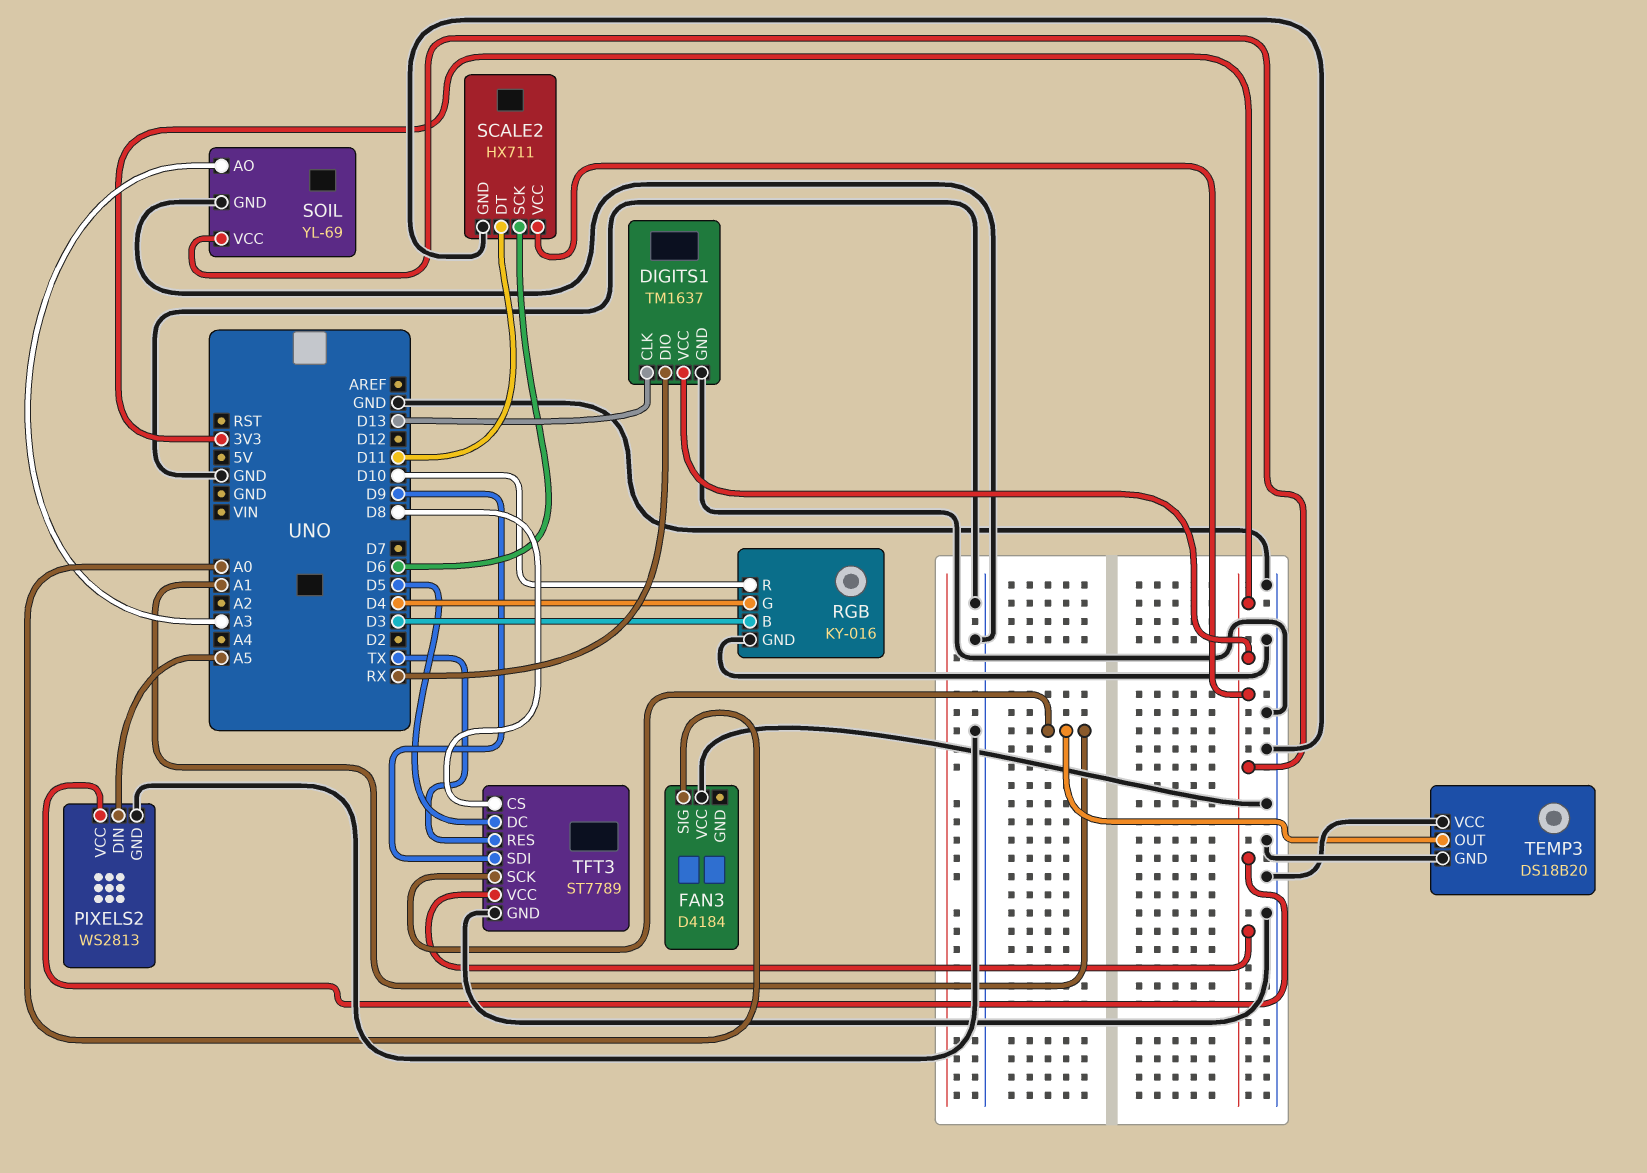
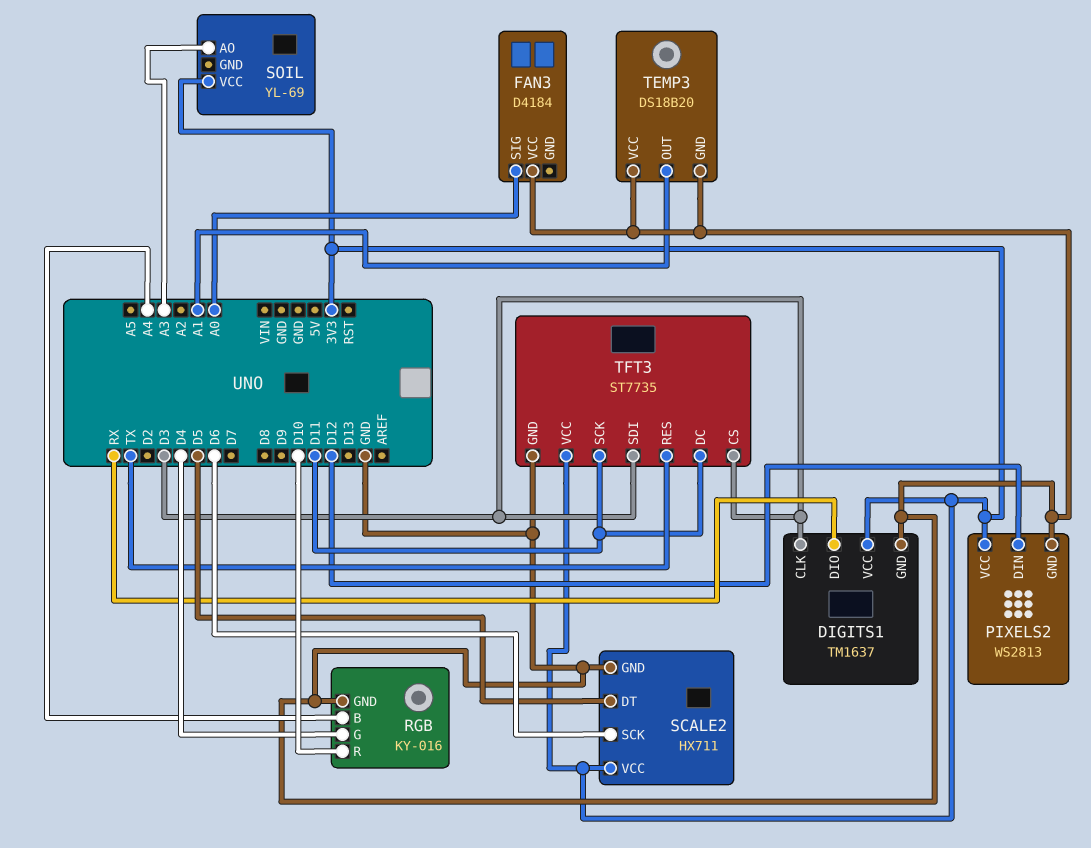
DIGITS1 pin CLK: D13 -> D3
PIXELS2 pin DIN: A5 -> D12
RGB pin B: D3 -> A4
SCALE2 pin DT: D11 -> D5
SOIL pin GND: GND -> none
TFT3: ST7789 -> ST7735
TFT3 pin CS: D8 -> D3
TFT3 pin DC: D5 -> D11
TFT3 pin SCK: A1 -> D11
TFT3 pin SDI: D9 -> D3

